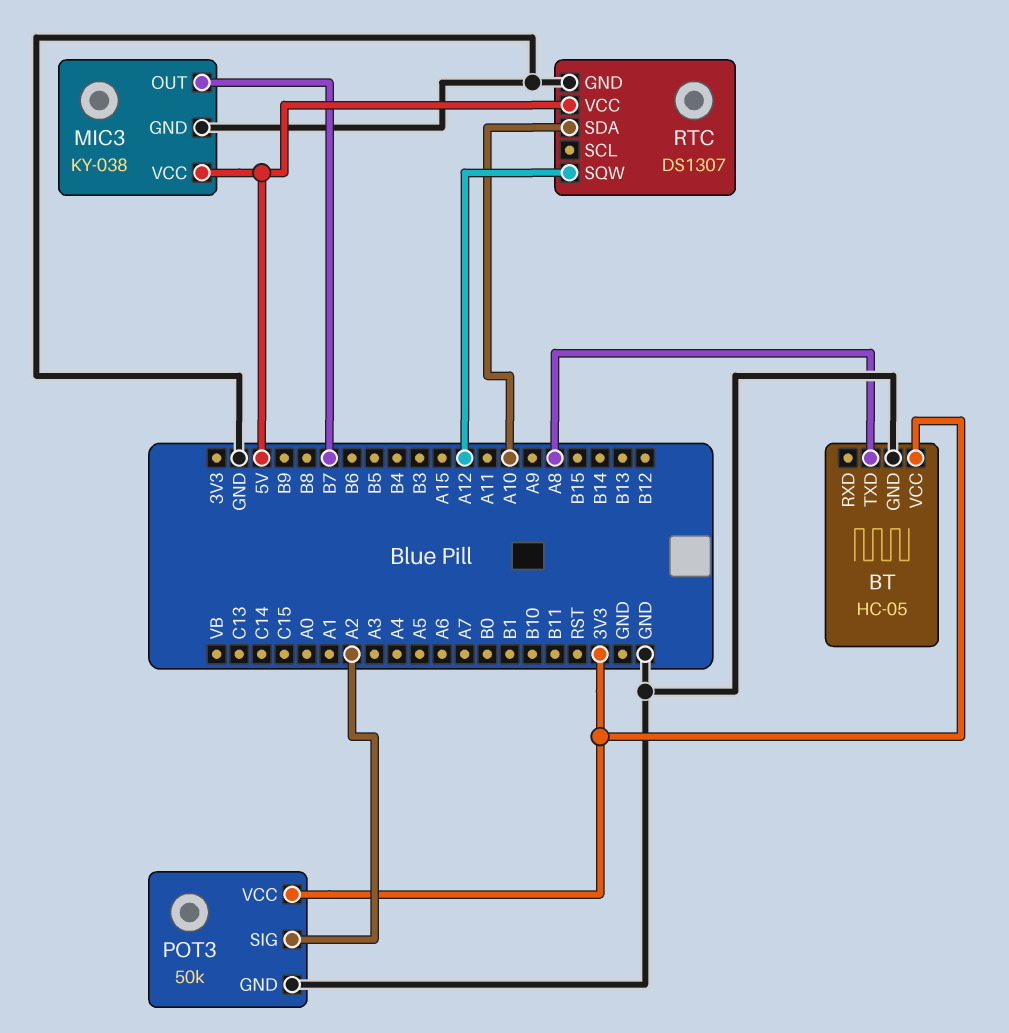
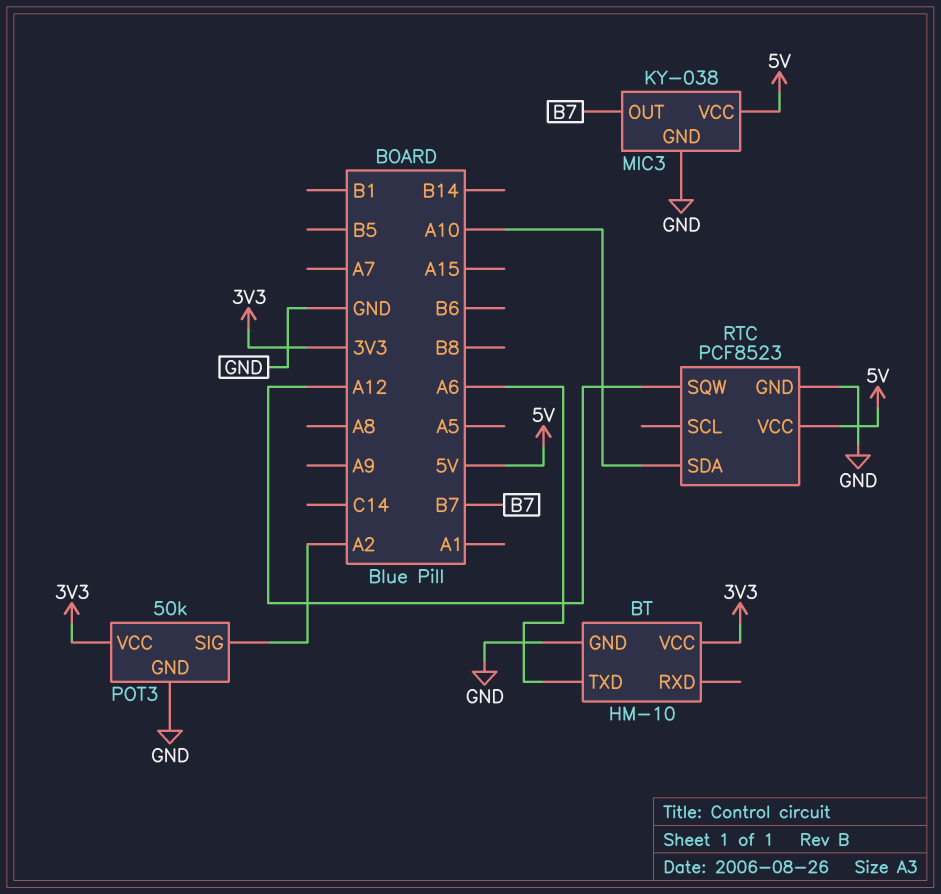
BT: HC-05 -> HM-10
BT pin TXD: A8 -> A6
RTC: DS1307 -> PCF8523

